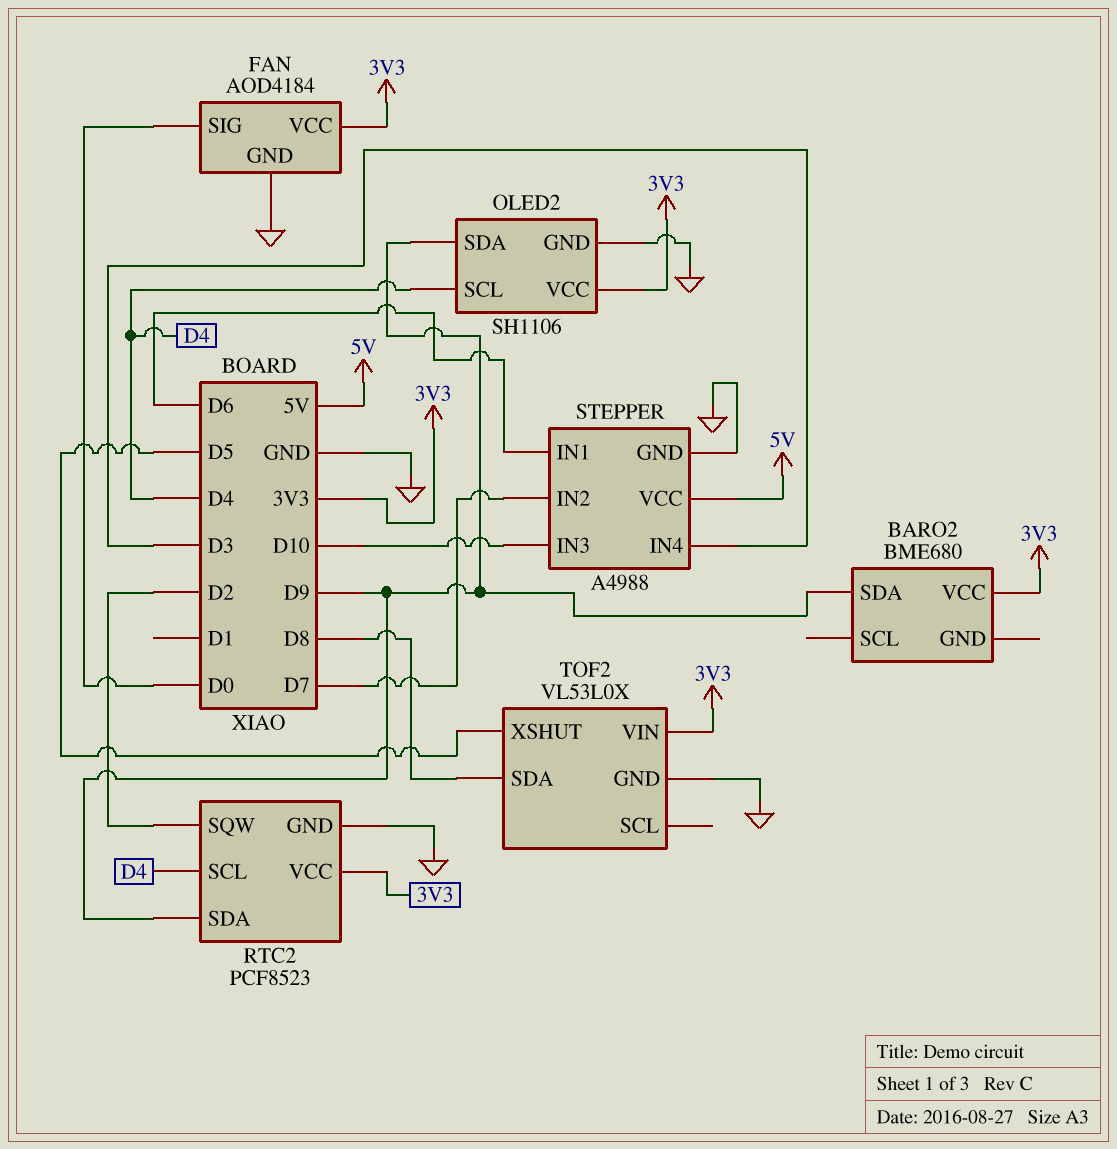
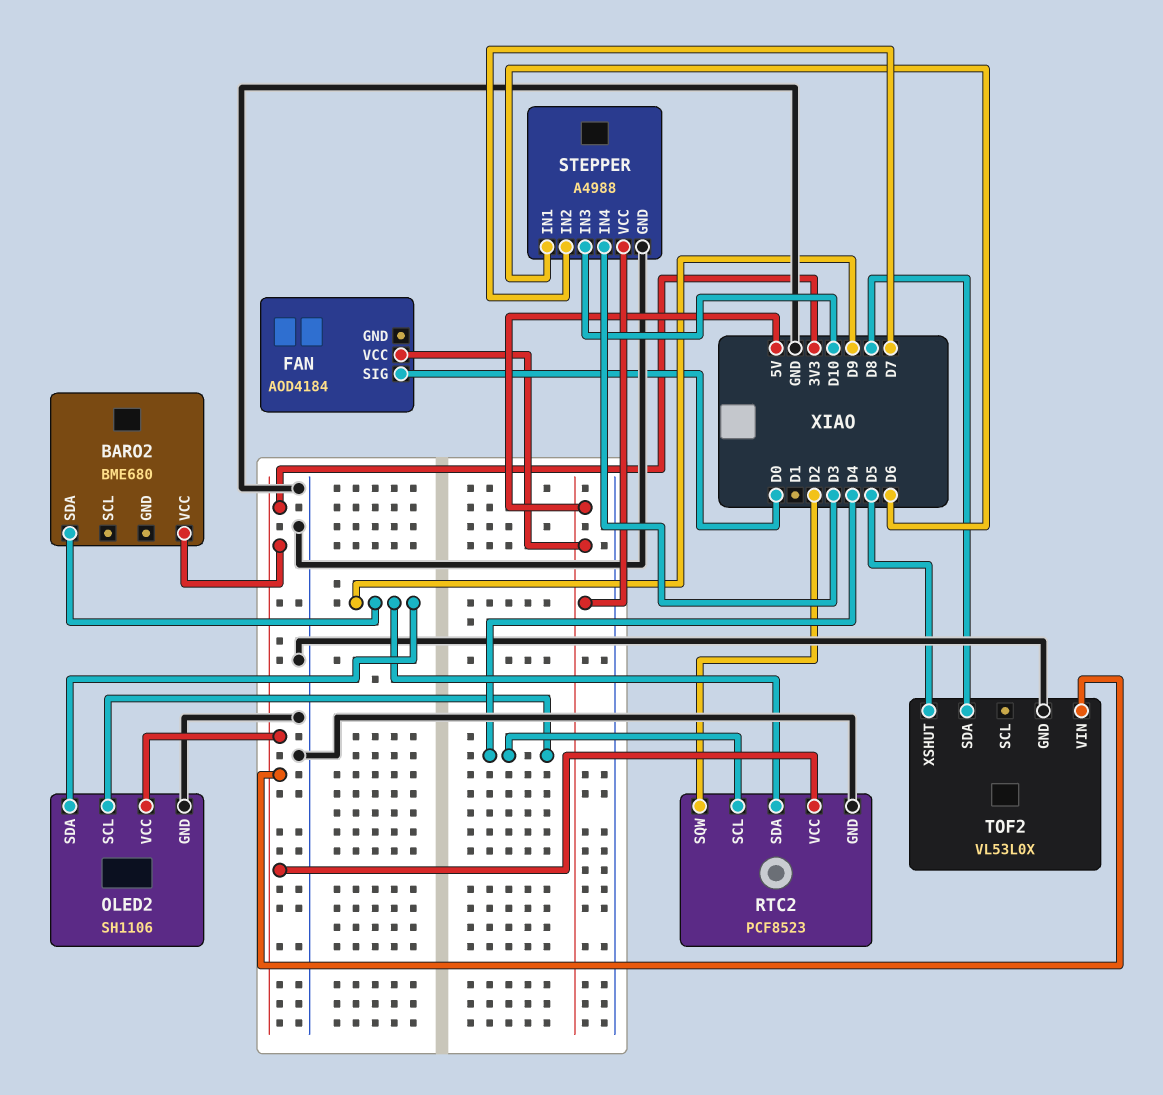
FAN pin GND: GND -> none
FAN pin VCC: 3V3 -> 5V

